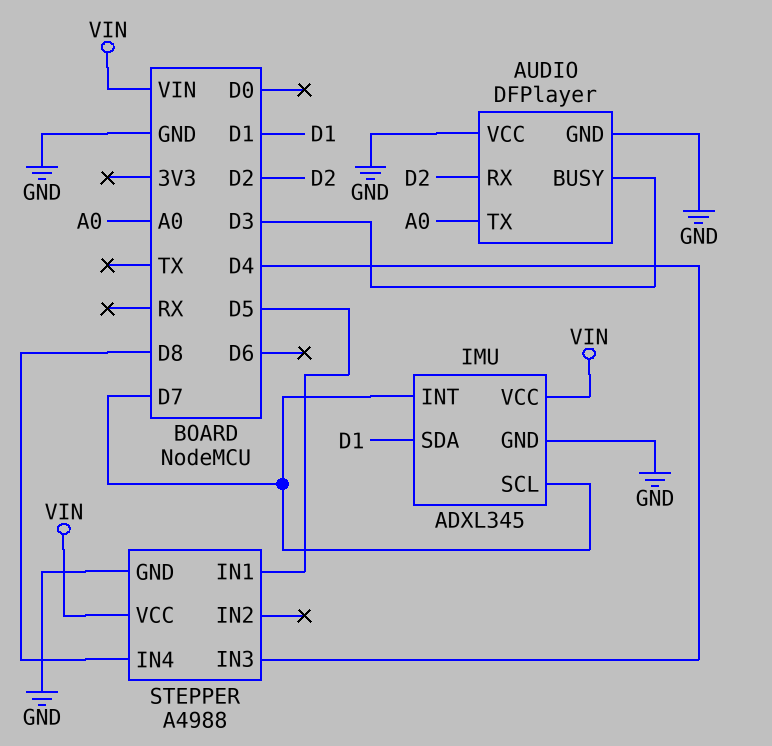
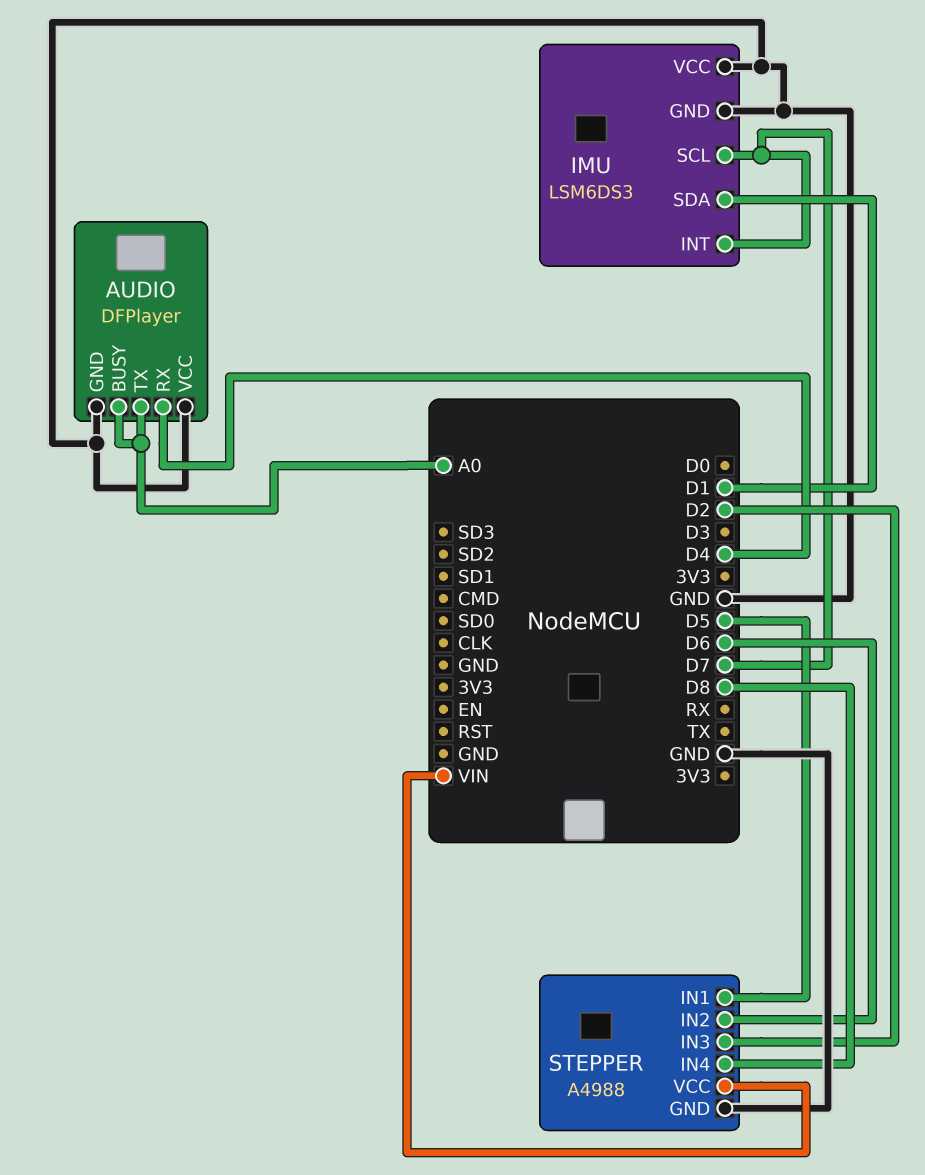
AUDIO pin BUSY: D3 -> A0
AUDIO pin RX: D2 -> D4
IMU: ADXL345 -> LSM6DS3
IMU pin VCC: VIN -> GND
STEPPER pin IN2: none -> D6
STEPPER pin IN3: D4 -> D2

